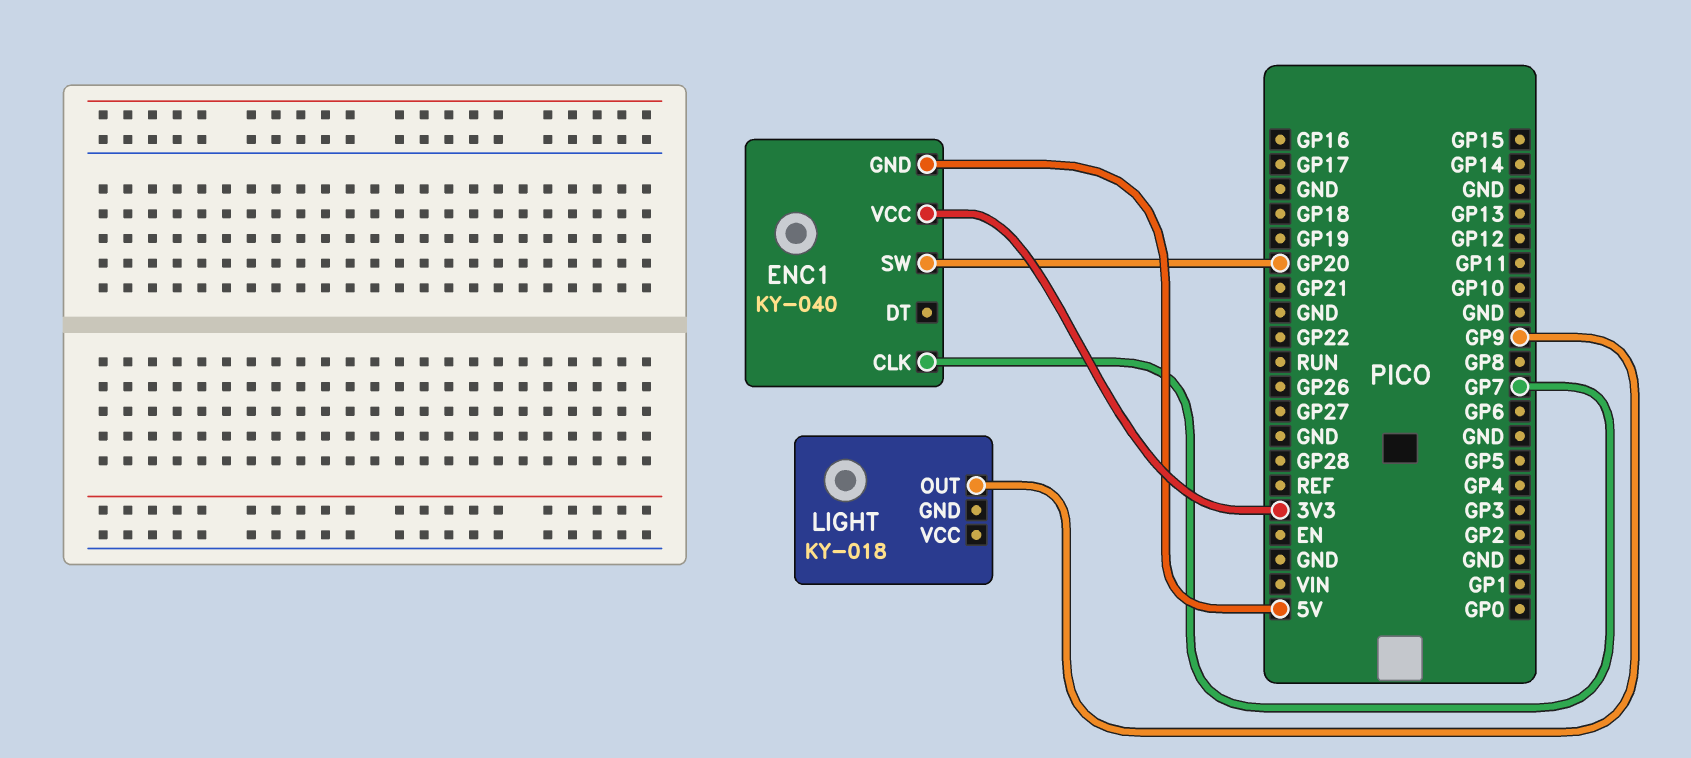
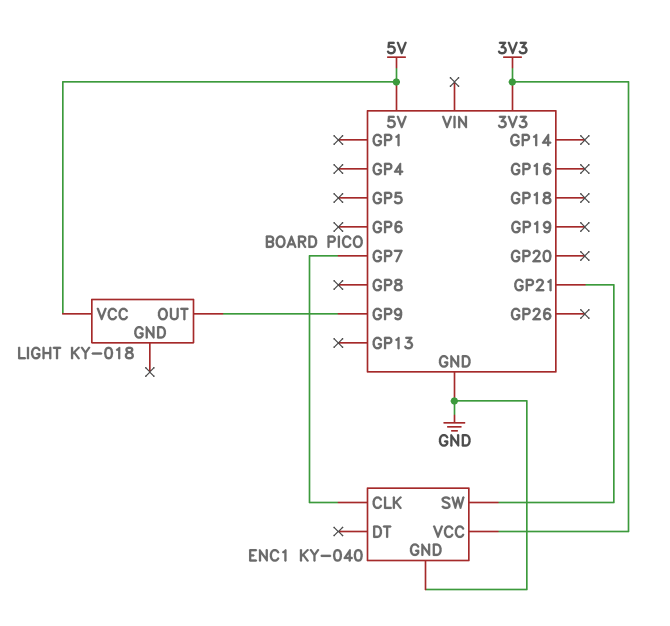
ENC1 pin GND: 5V -> GND
ENC1 pin SW: GP20 -> GP21
LIGHT pin VCC: none -> 5V

